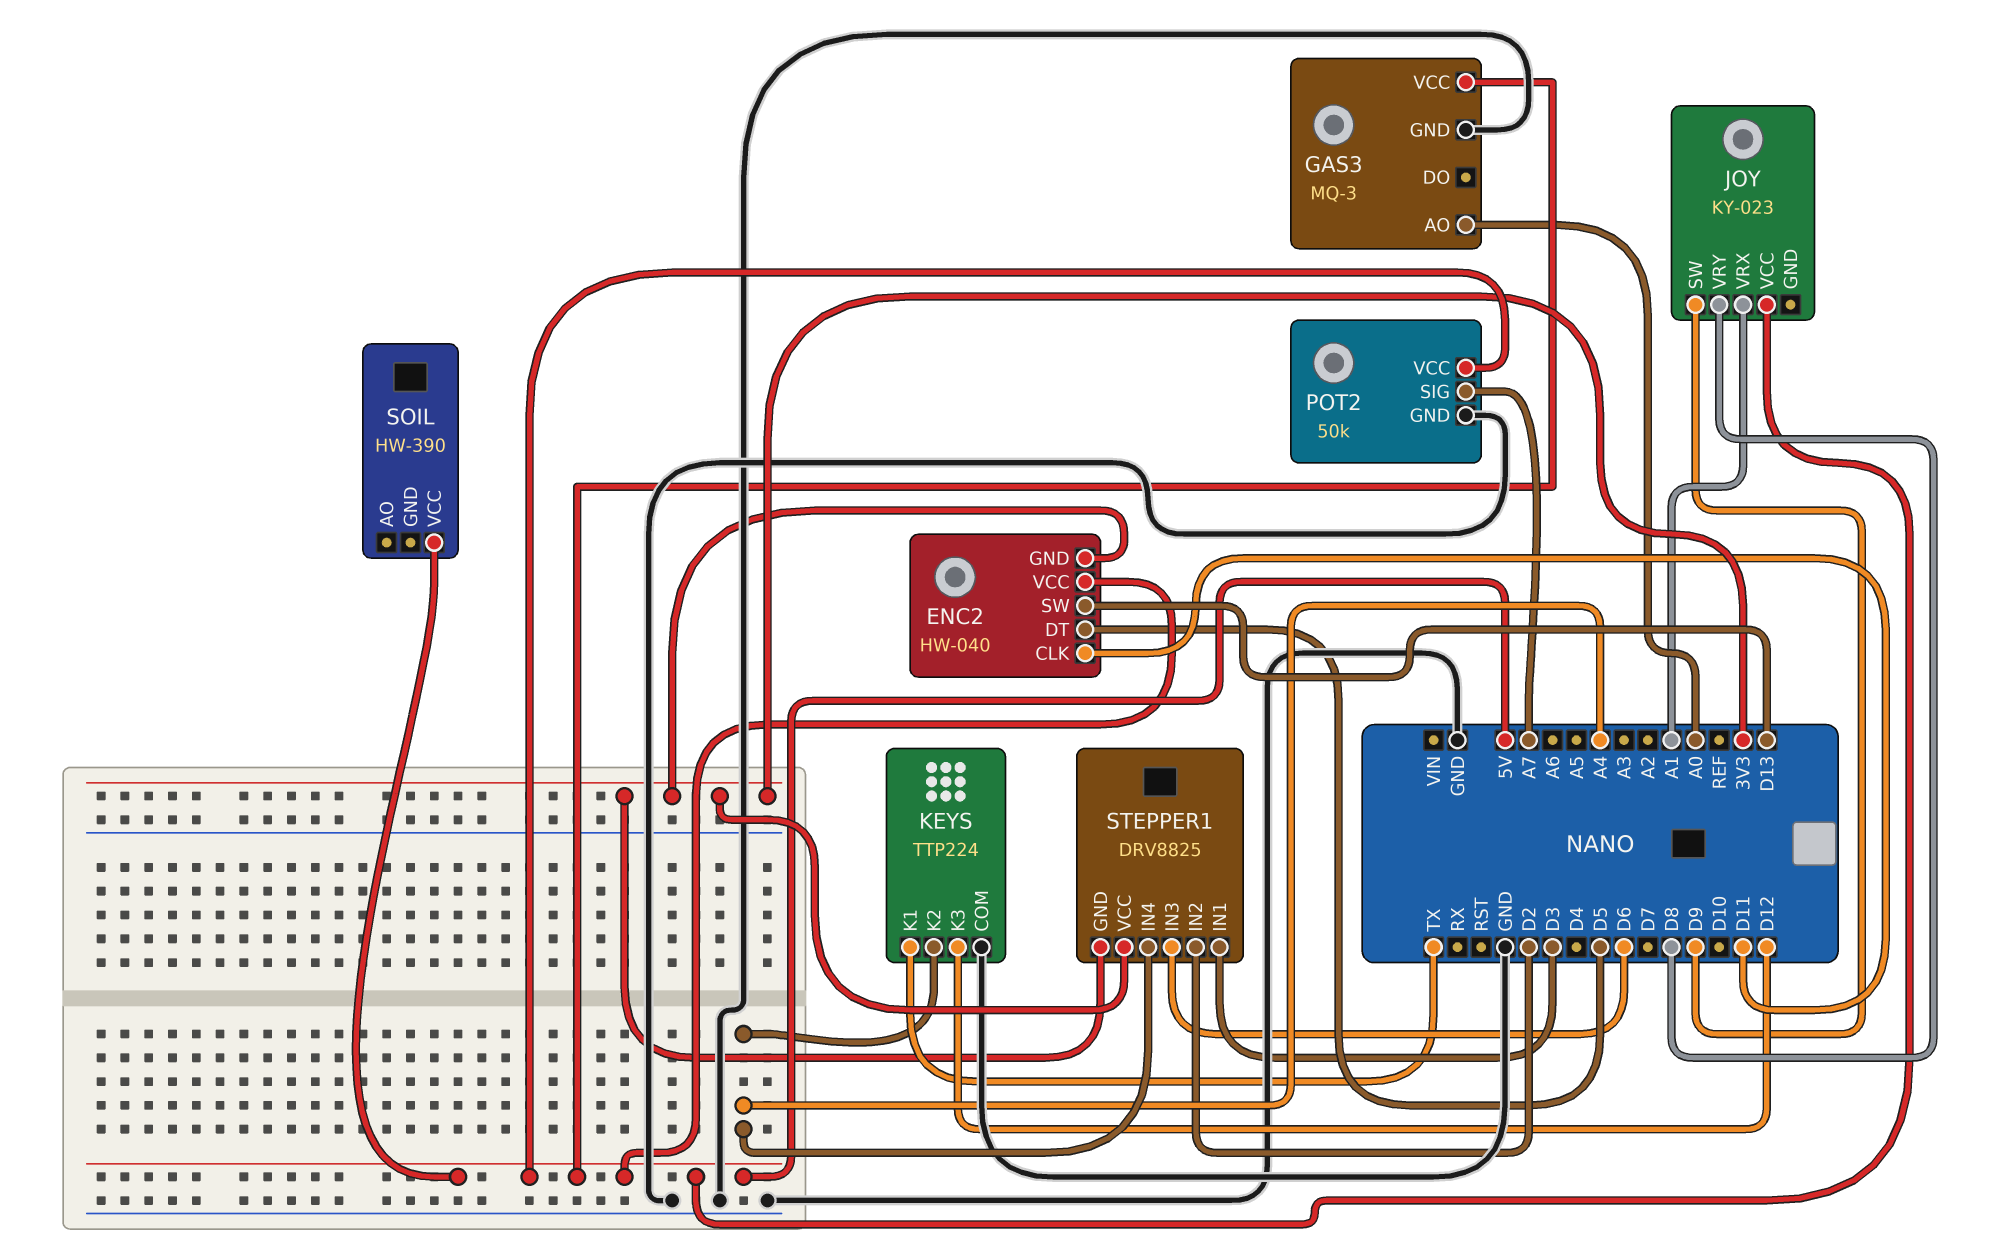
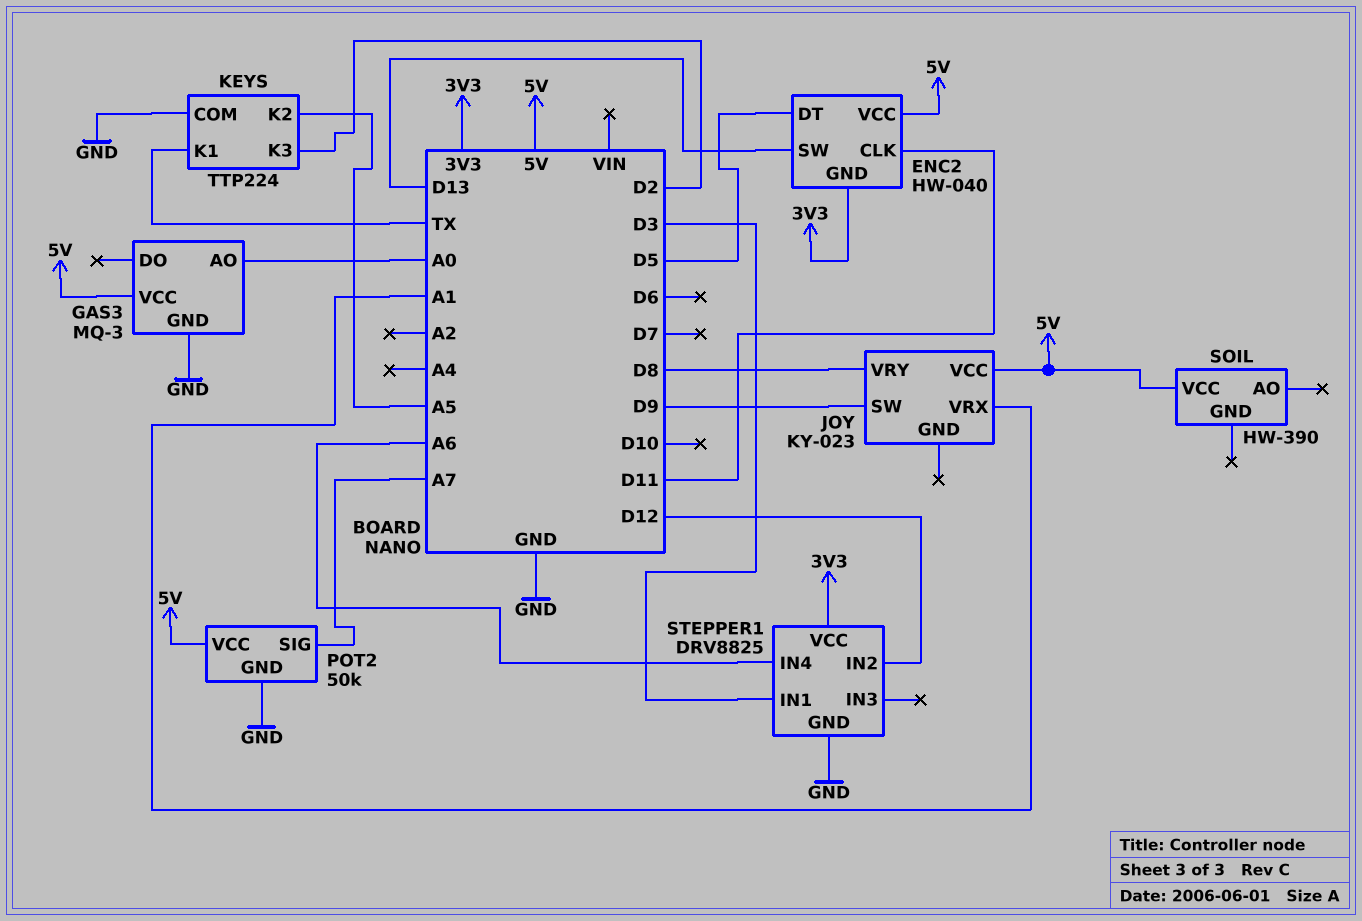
KEYS pin K2: A4 -> A5
KEYS pin K3: D12 -> D2
STEPPER1 pin GND: 3V3 -> GND
STEPPER1 pin IN2: D2 -> D12
STEPPER1 pin IN3: D6 -> none
STEPPER1 pin IN4: A4 -> A6

